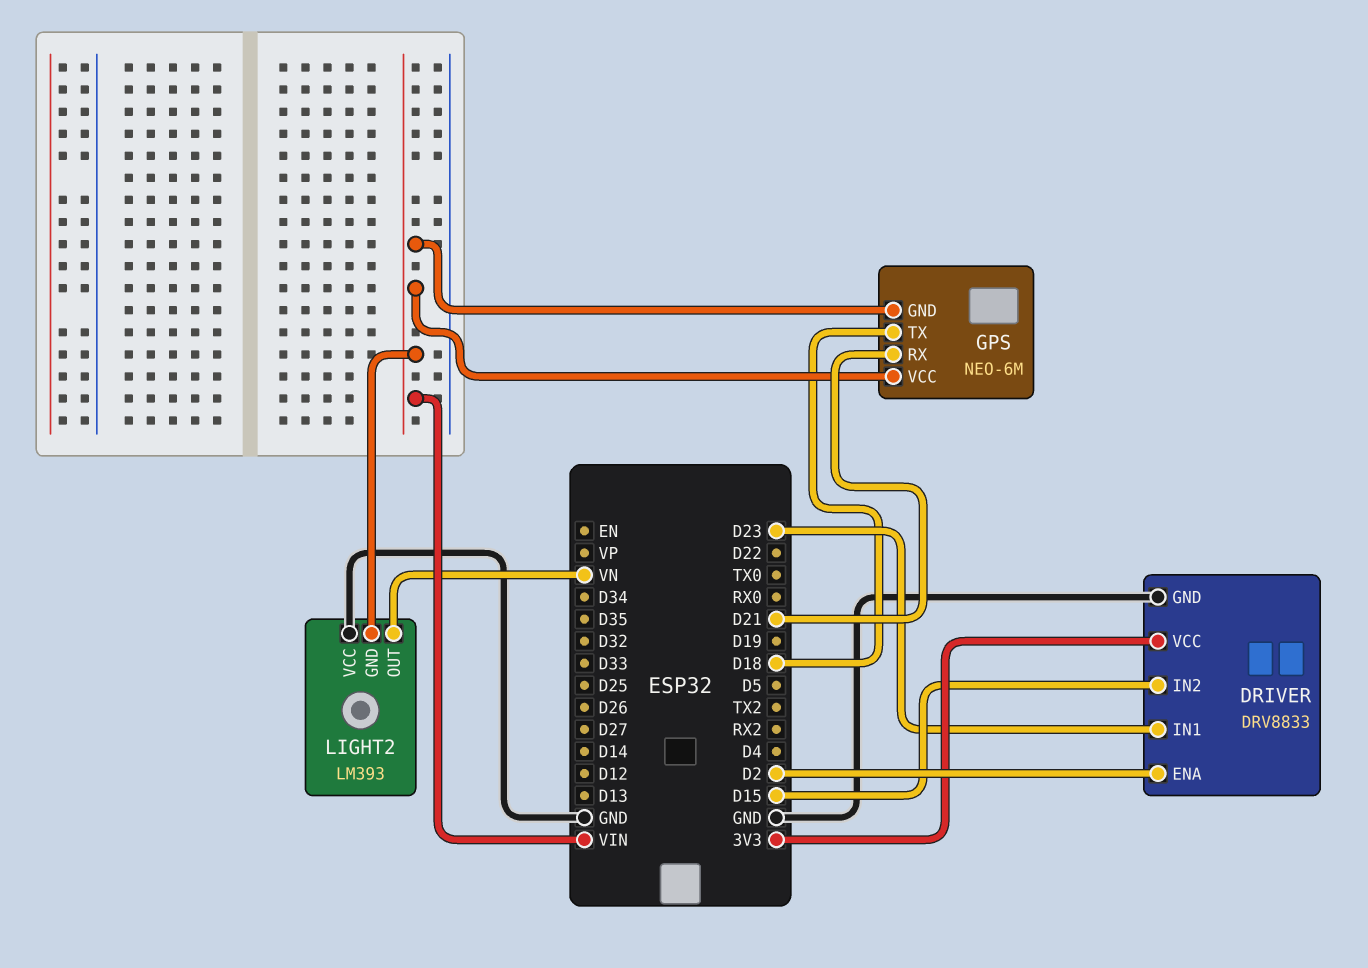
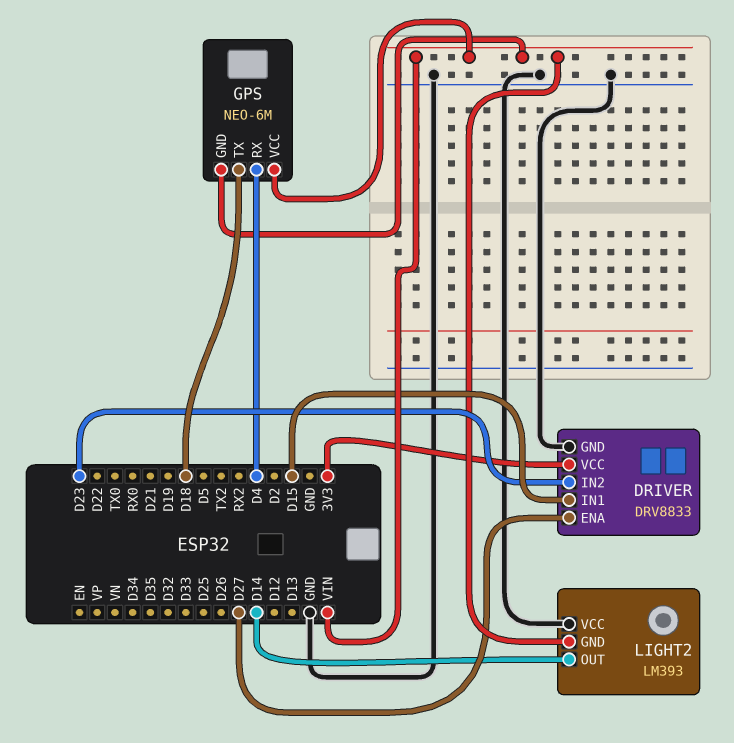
DRIVER pin ENA: D2 -> D27
DRIVER pin IN1: D23 -> D15
DRIVER pin IN2: D15 -> D23
GPS pin RX: D21 -> D4
LIGHT2 pin OUT: VN -> D14

